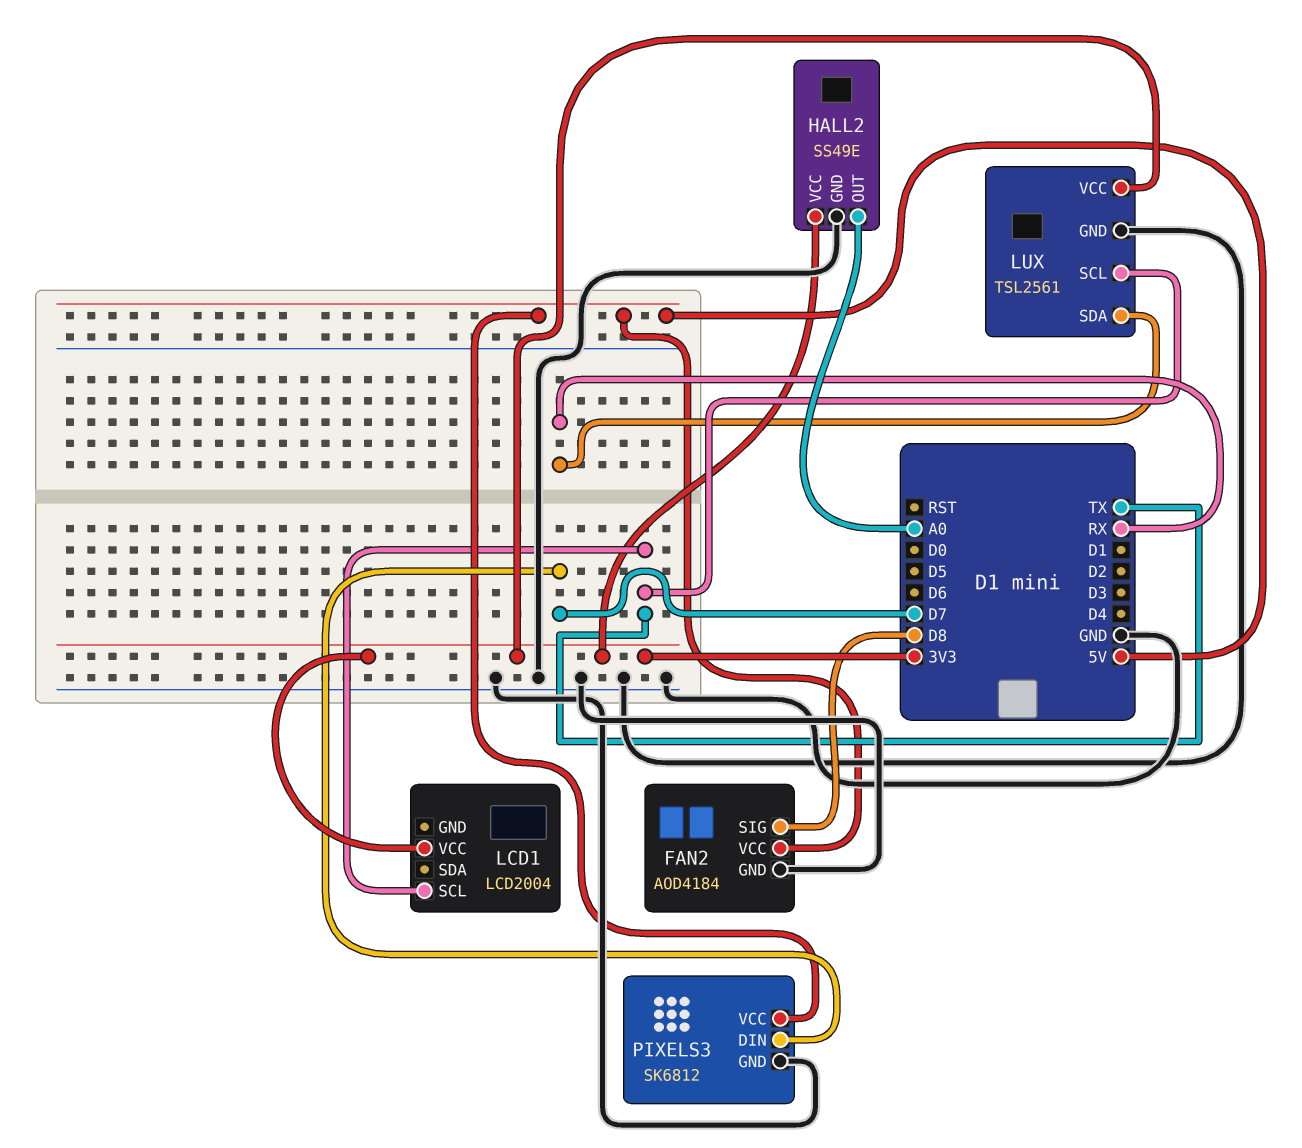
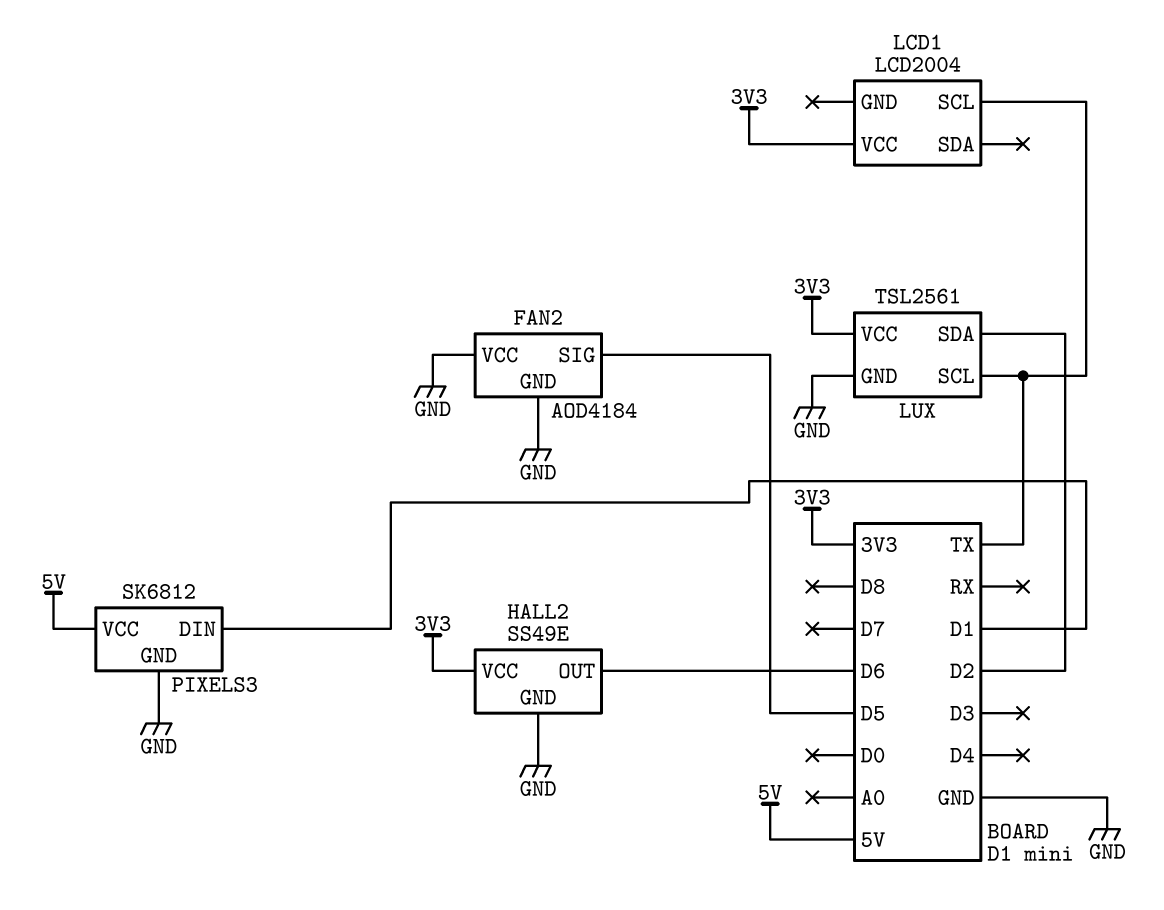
FAN2 pin SIG: D8 -> D5
FAN2 pin VCC: 5V -> GND
HALL2 pin OUT: A0 -> D6
LUX pin SDA: RX -> D2
PIXELS3 pin DIN: D7 -> D1

